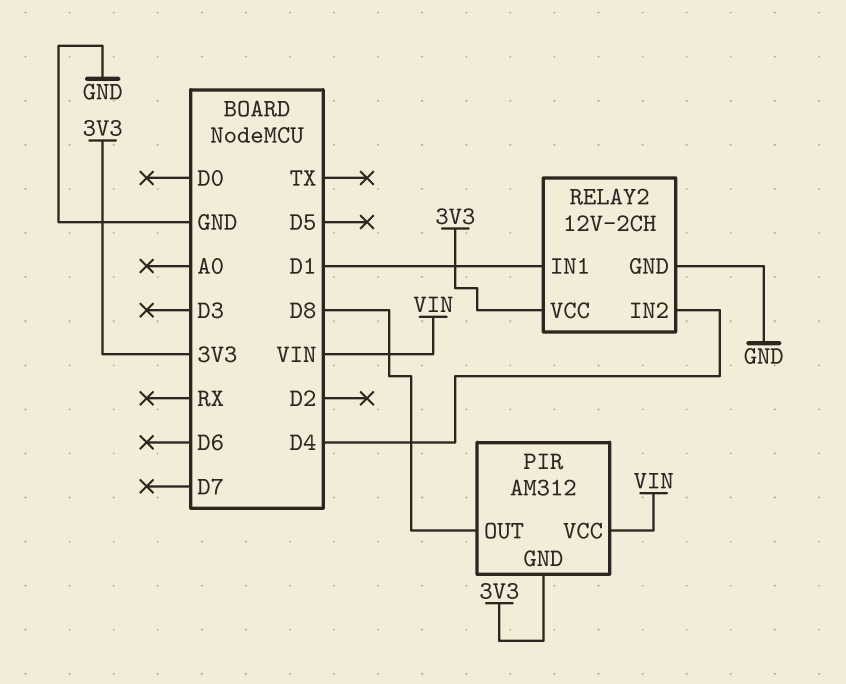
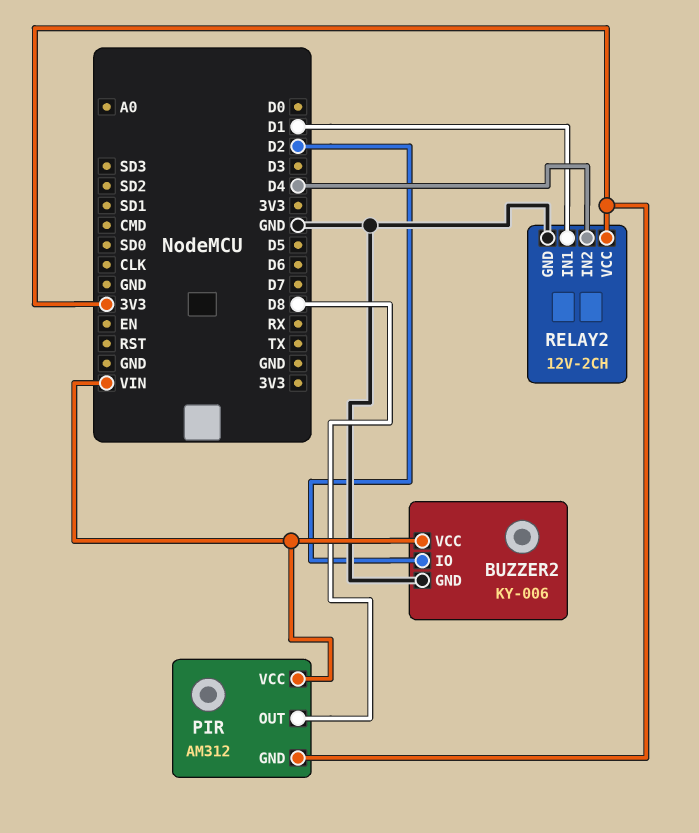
BUZZER2: none -> KY-006
BUZZER2 pin GND: none -> GND
BUZZER2 pin IO: none -> D2
BUZZER2 pin VCC: none -> VIN

